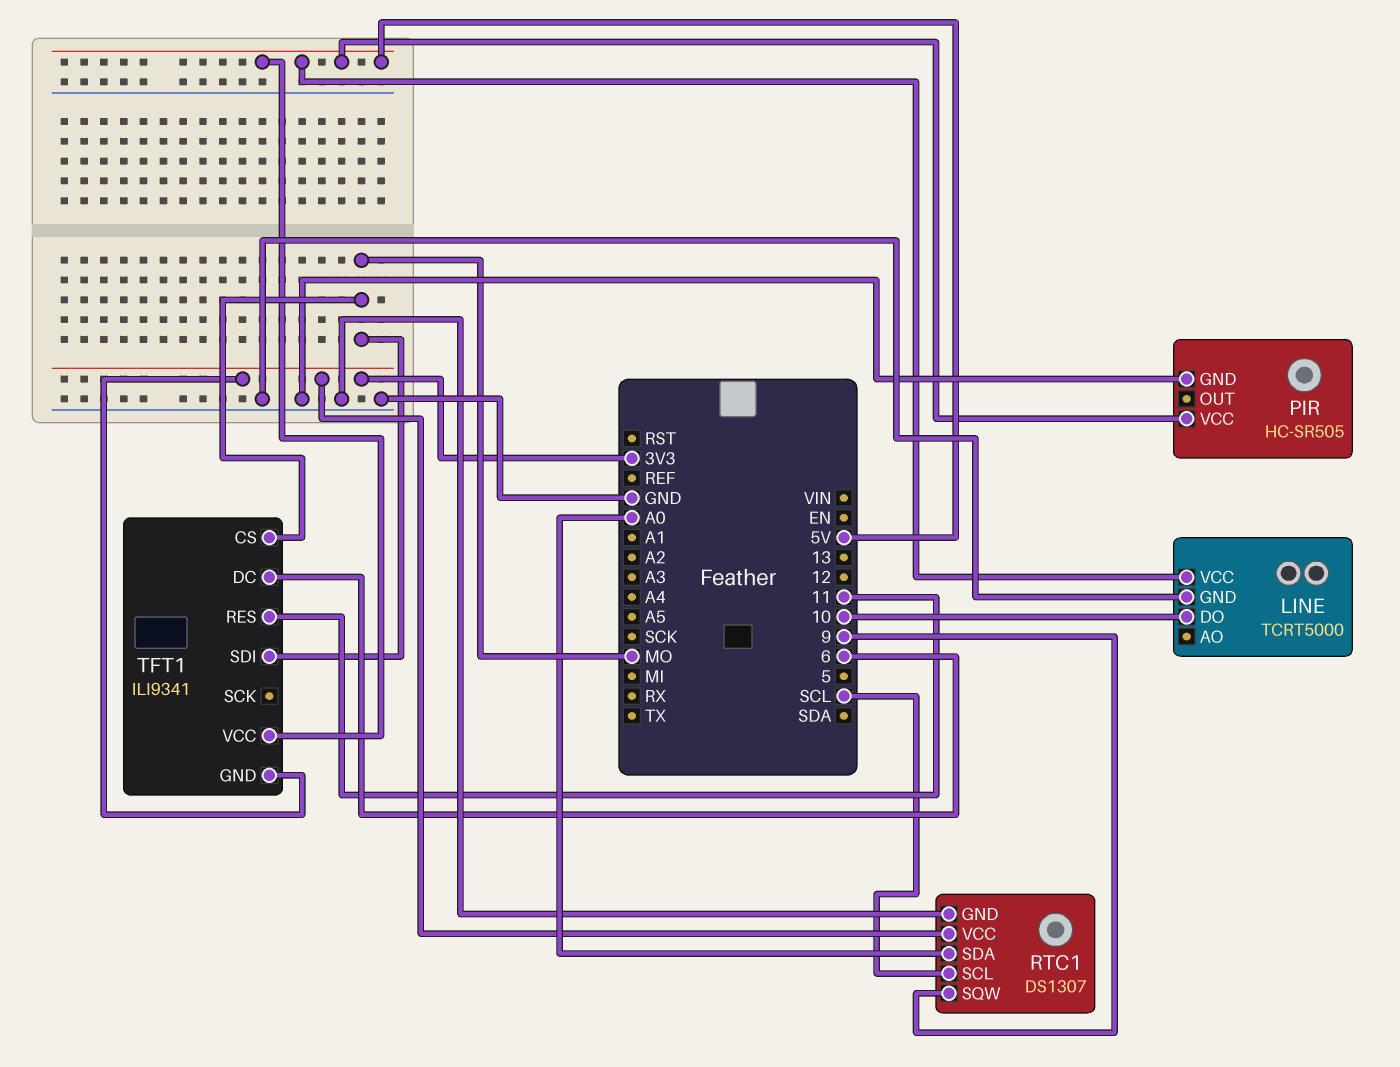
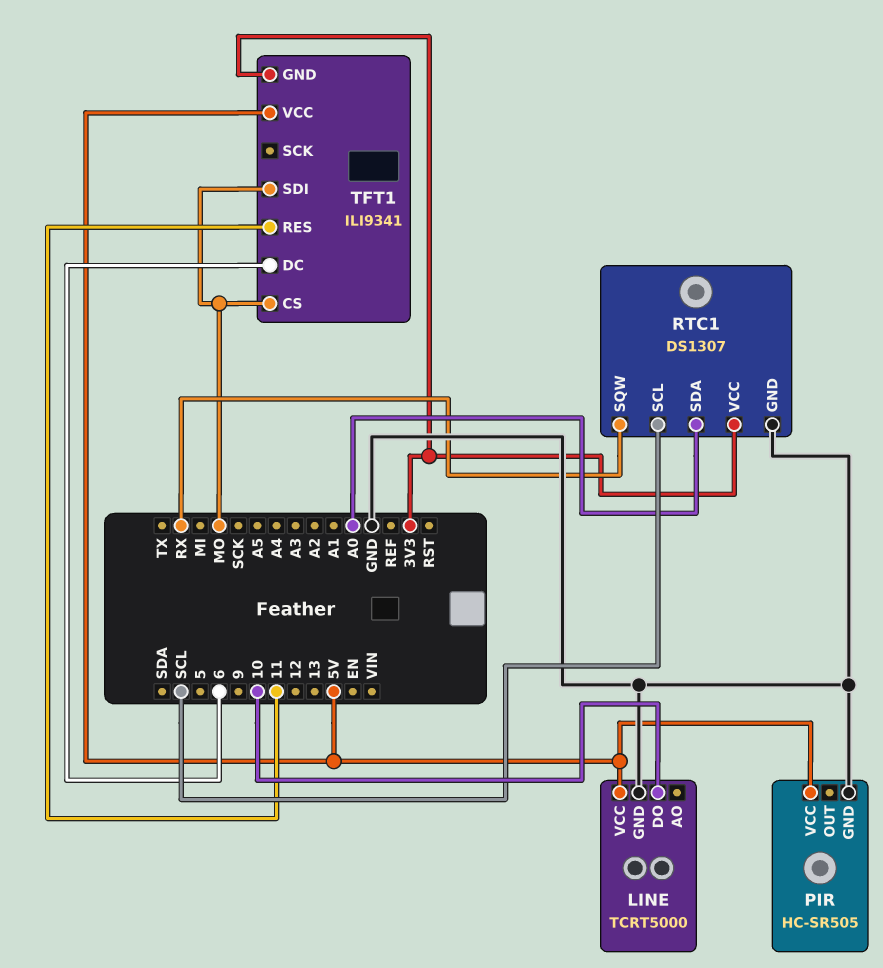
RTC1 pin SQW: 9 -> RX

